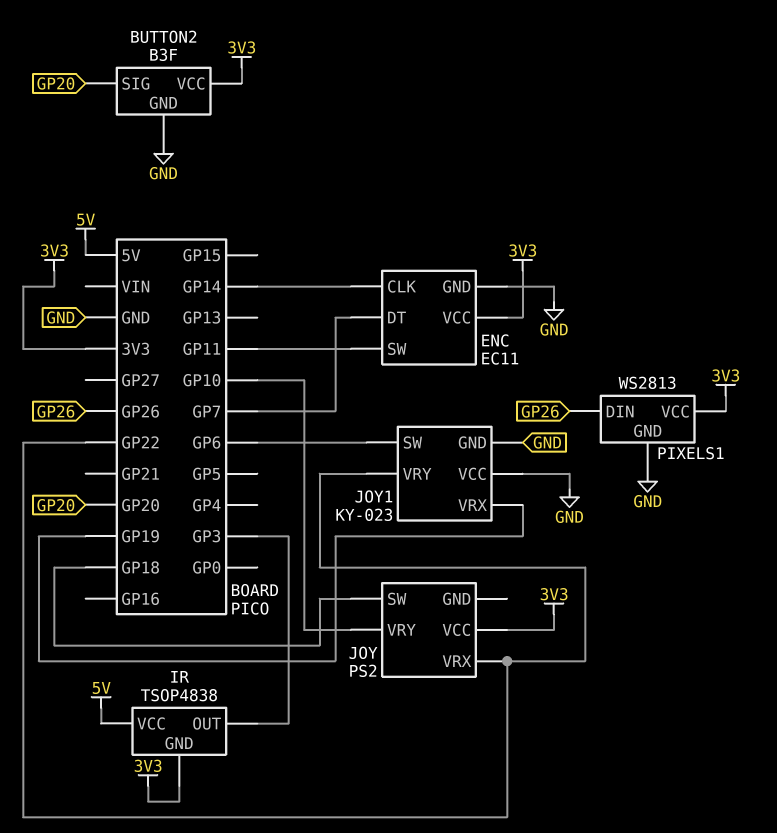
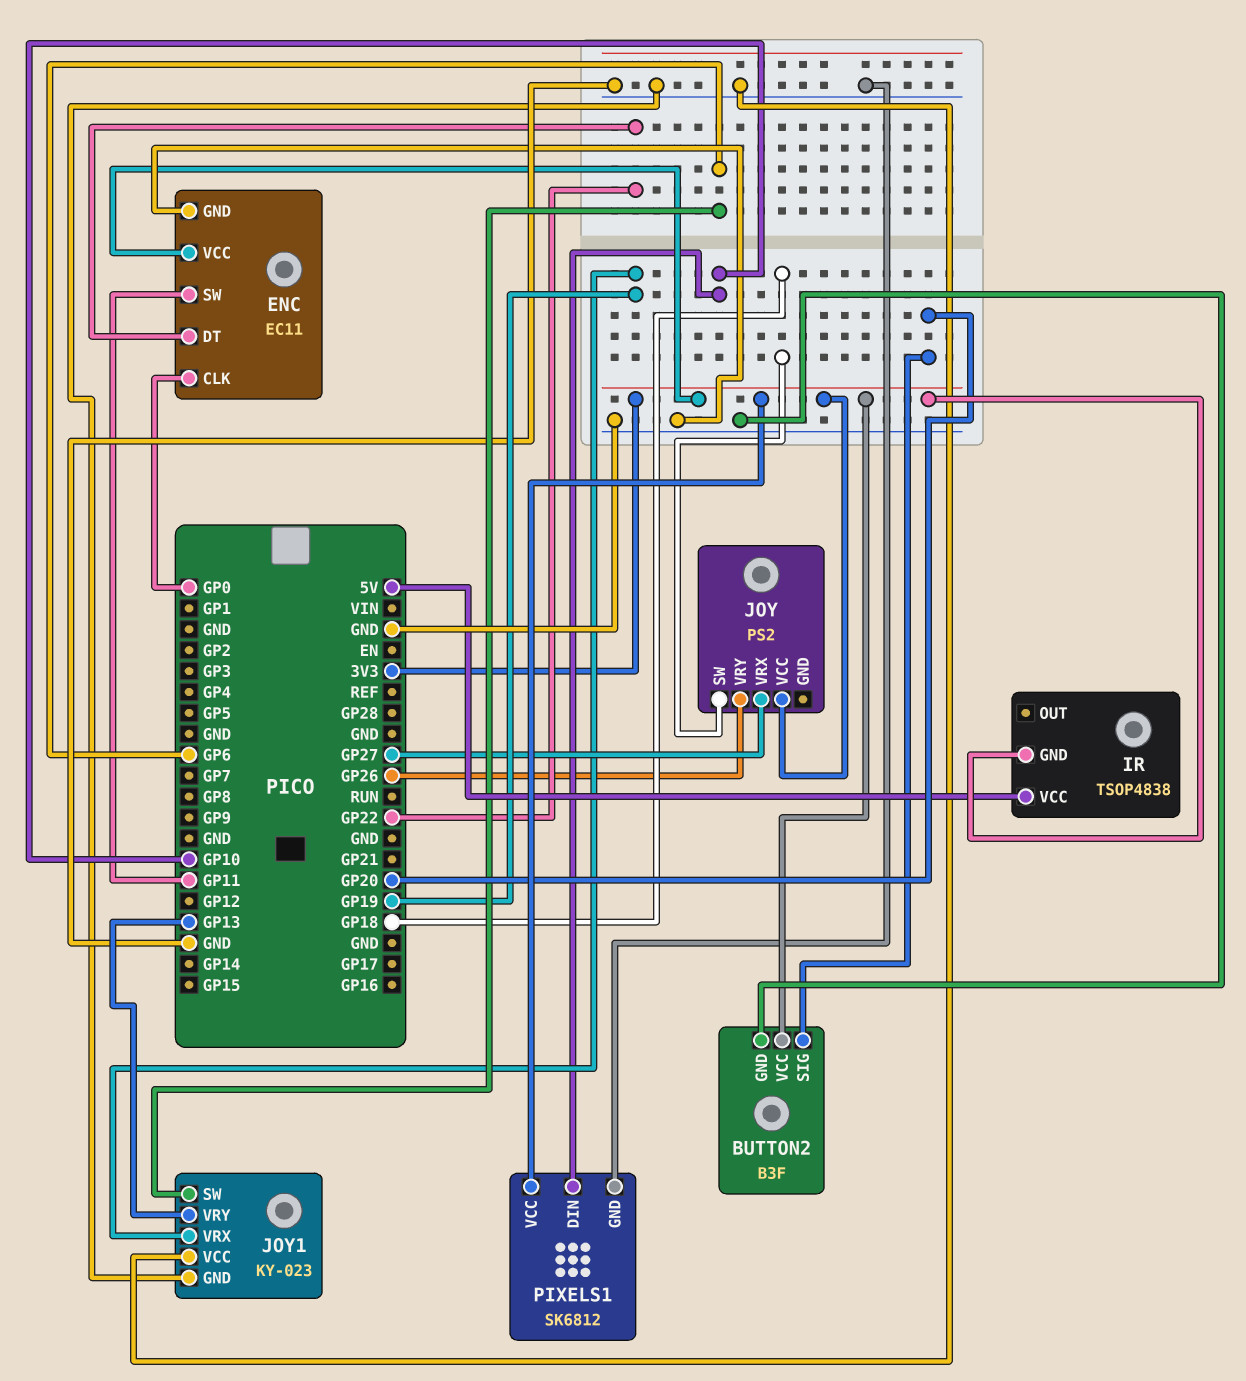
ENC pin CLK: GP14 -> GP0
ENC pin DT: GP7 -> GP22
IR pin OUT: GP3 -> none
JOY pin VRX: GP22 -> GP27
JOY pin VRY: GP10 -> GP26
JOY1 pin VRY: GP22 -> GP13
PIXELS1: WS2813 -> SK6812
PIXELS1 pin DIN: GP26 -> GP10

